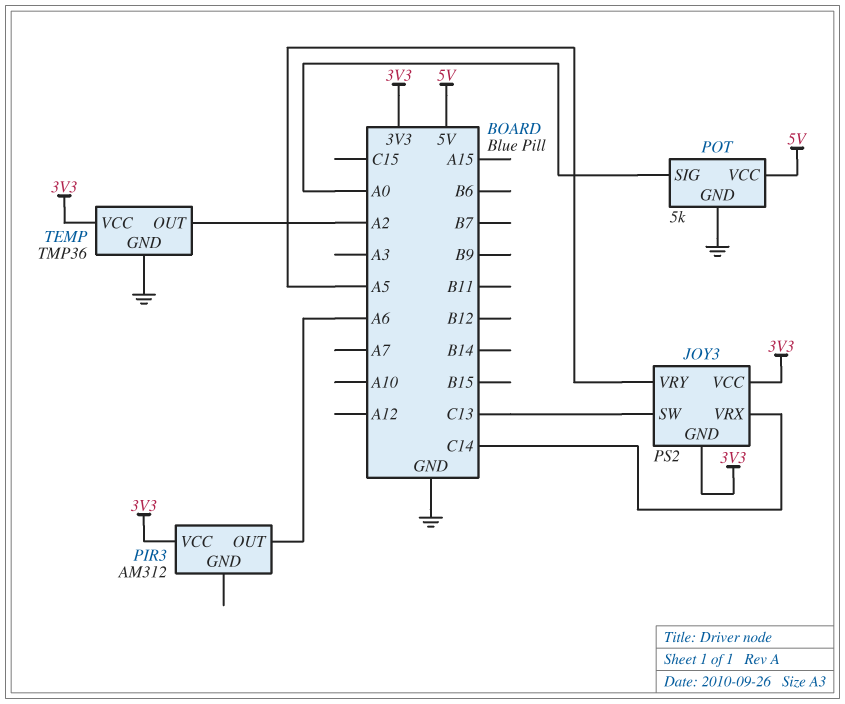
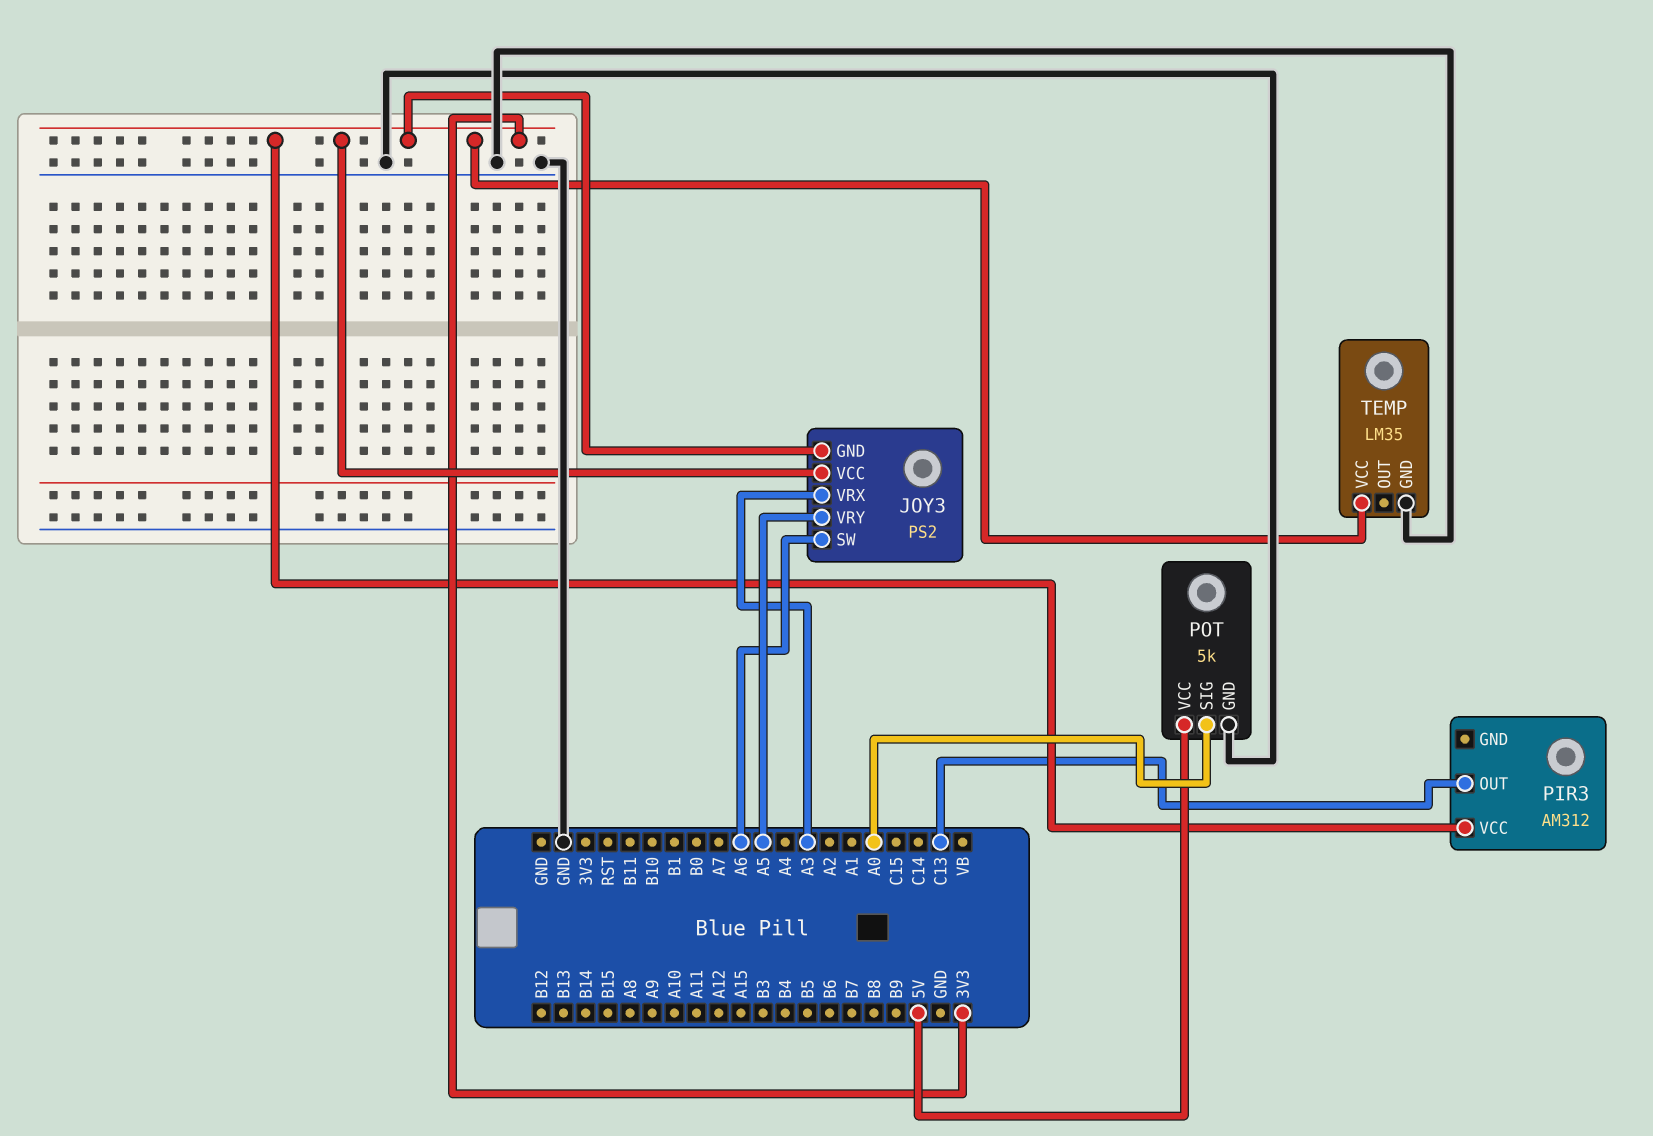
JOY3 pin SW: C13 -> A6
JOY3 pin VRX: C14 -> A3
PIR3 pin OUT: A6 -> C13
TEMP: TMP36 -> LM35
TEMP pin OUT: A2 -> none

